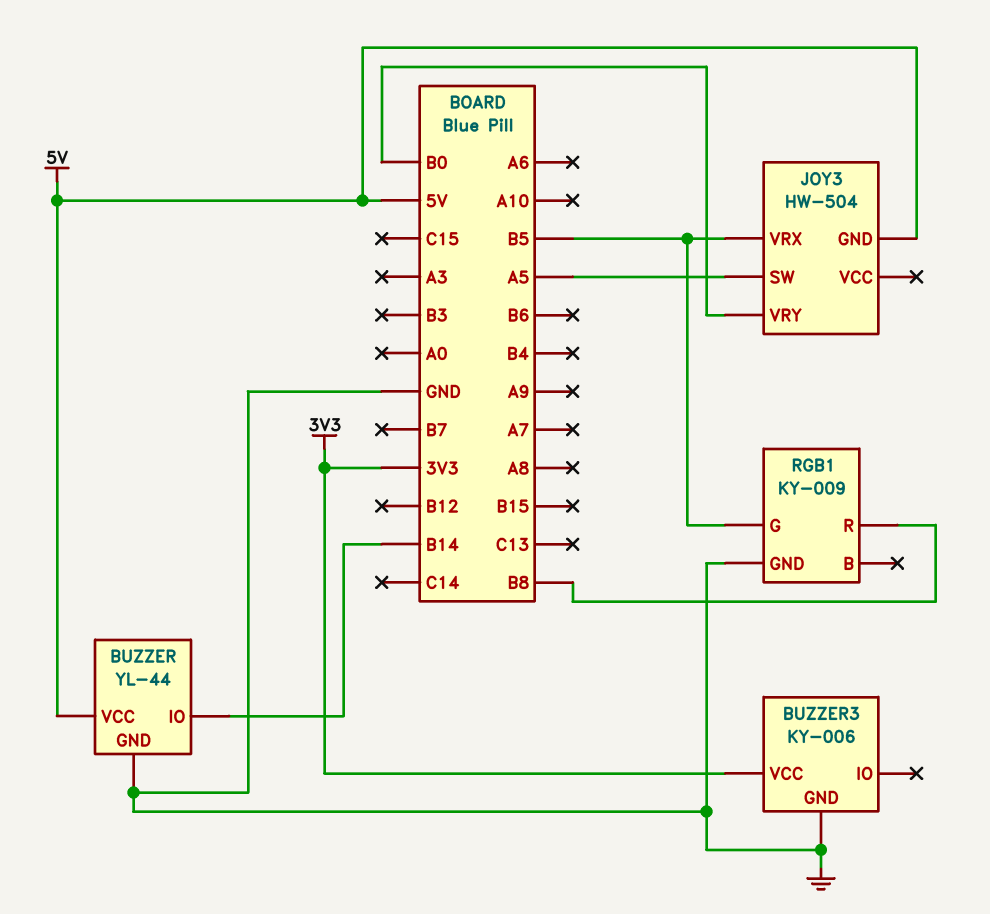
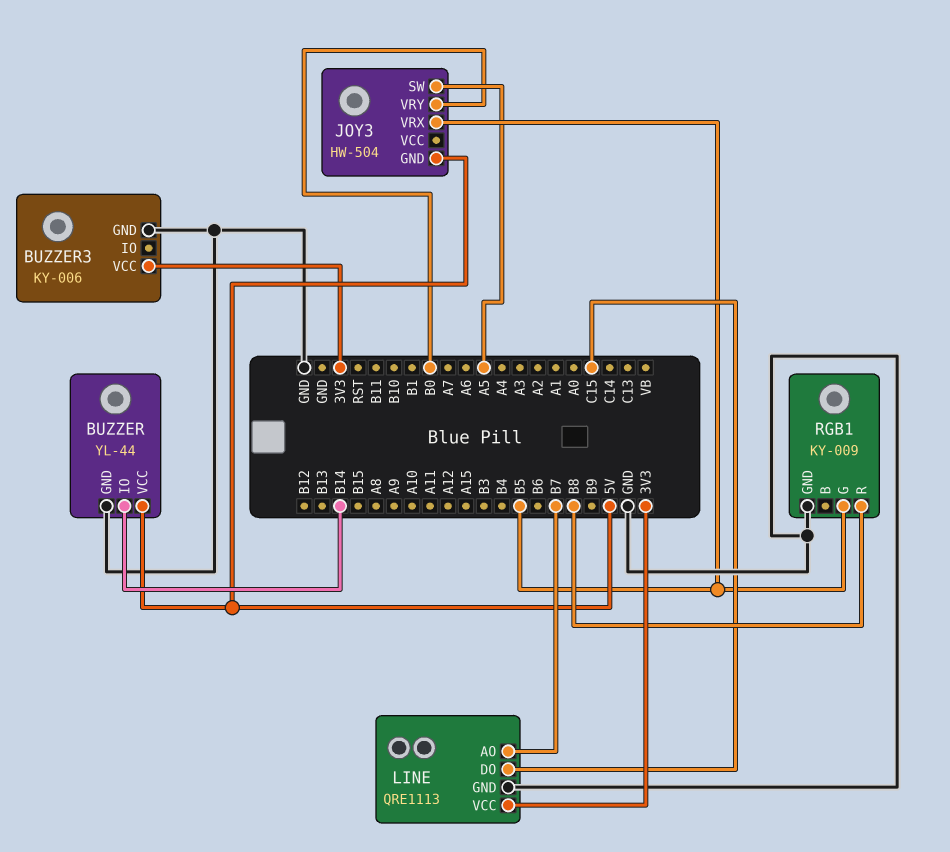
LINE: none -> QRE1113
LINE pin AO: none -> B7
LINE pin DO: none -> C15
LINE pin GND: none -> GND
LINE pin VCC: none -> 3V3

